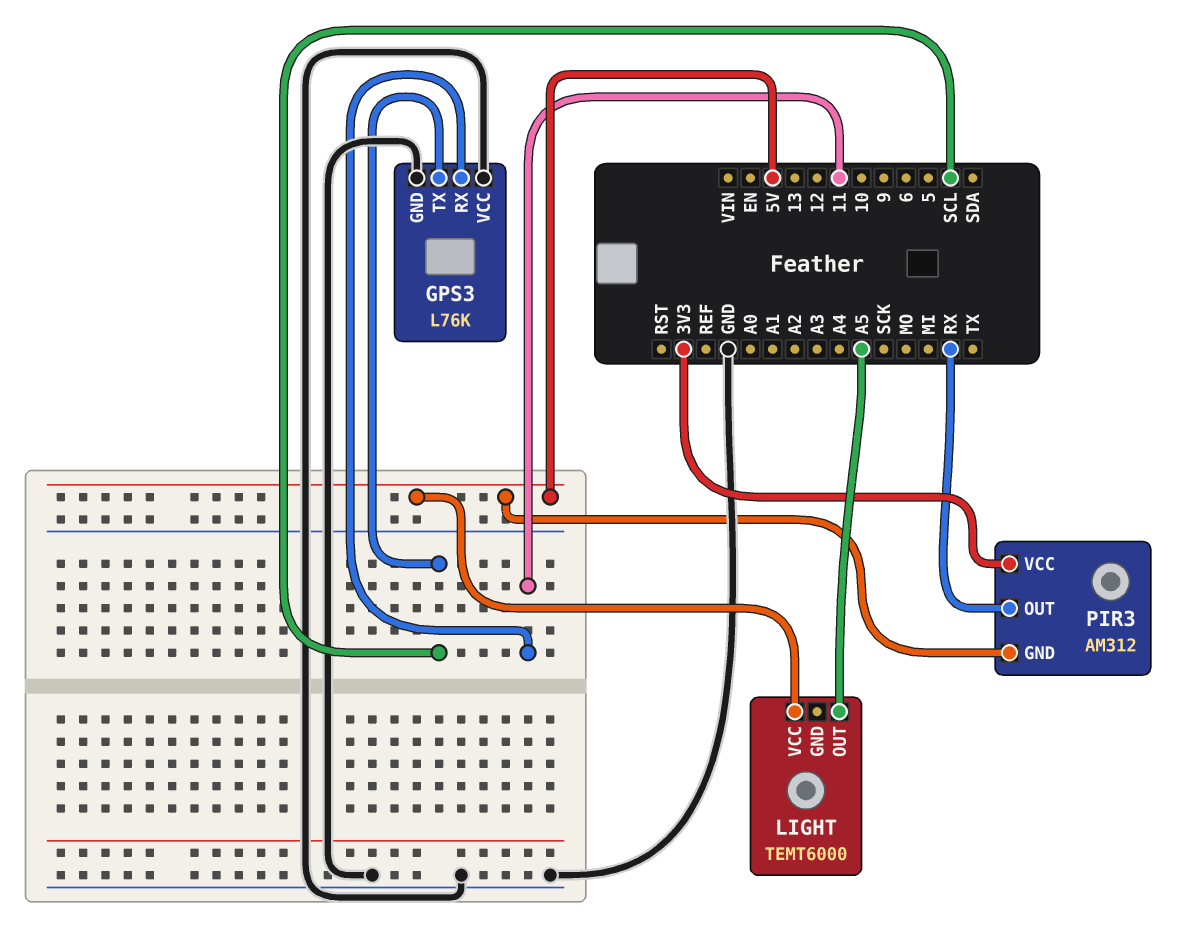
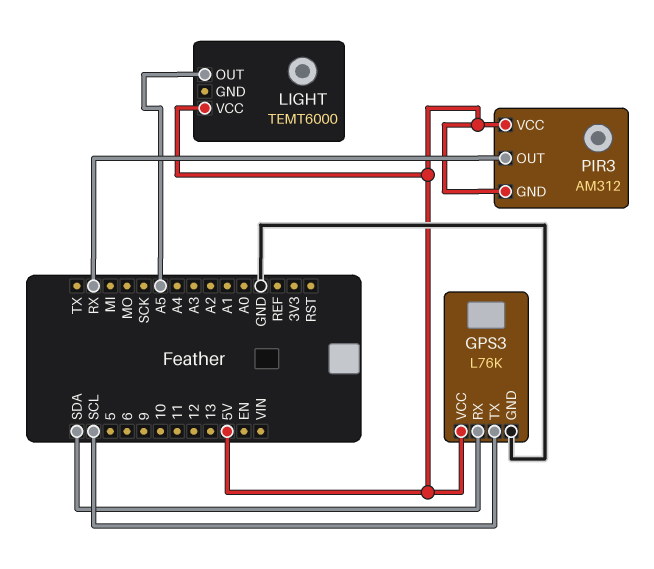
GPS3 pin RX: 11 -> SDA
GPS3 pin VCC: GND -> 5V
PIR3 pin VCC: 3V3 -> 5V

